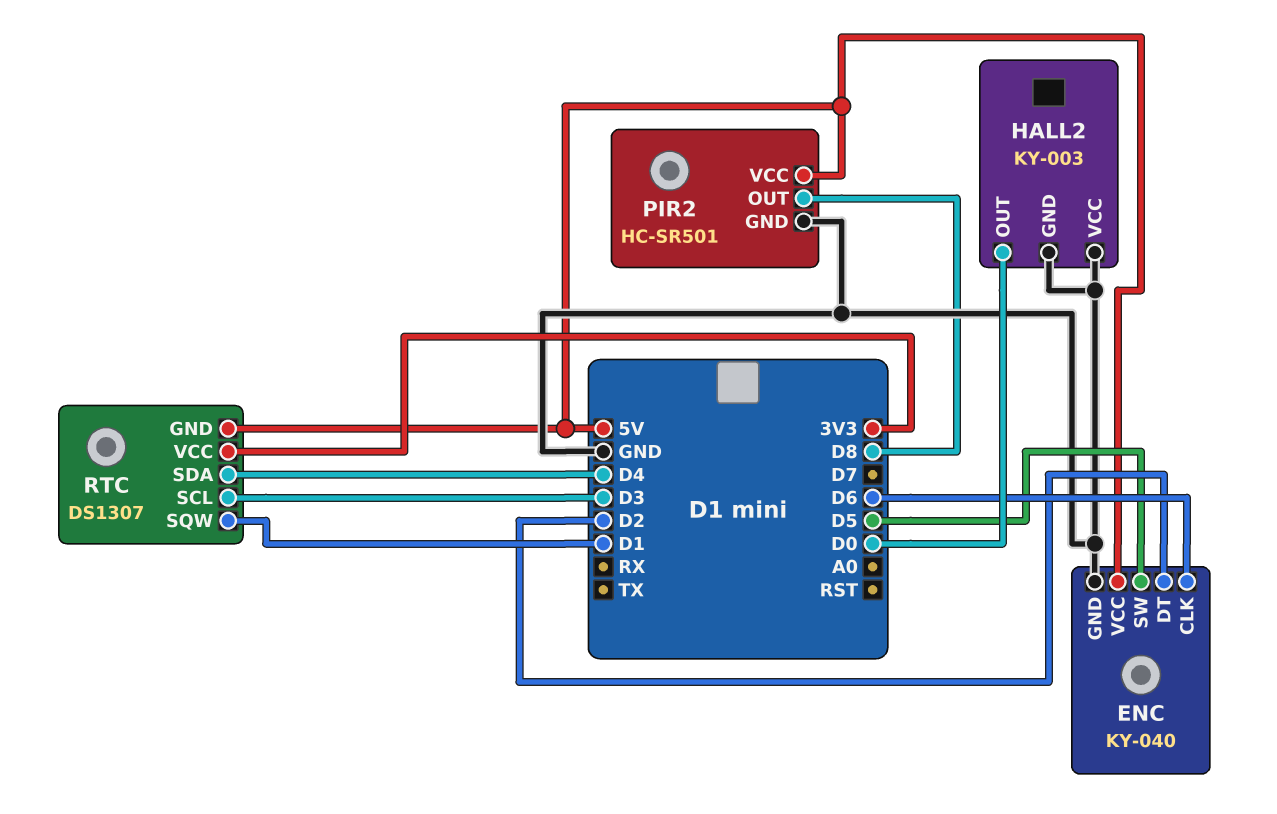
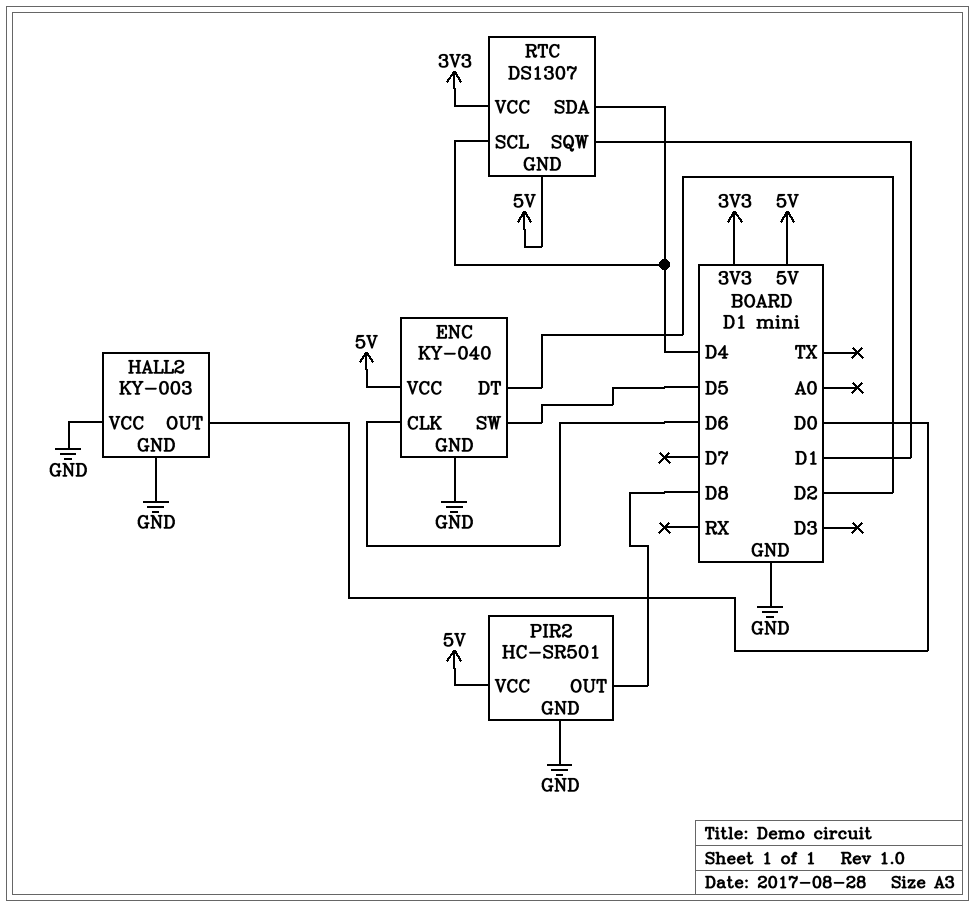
RTC pin SCL: D3 -> D4

